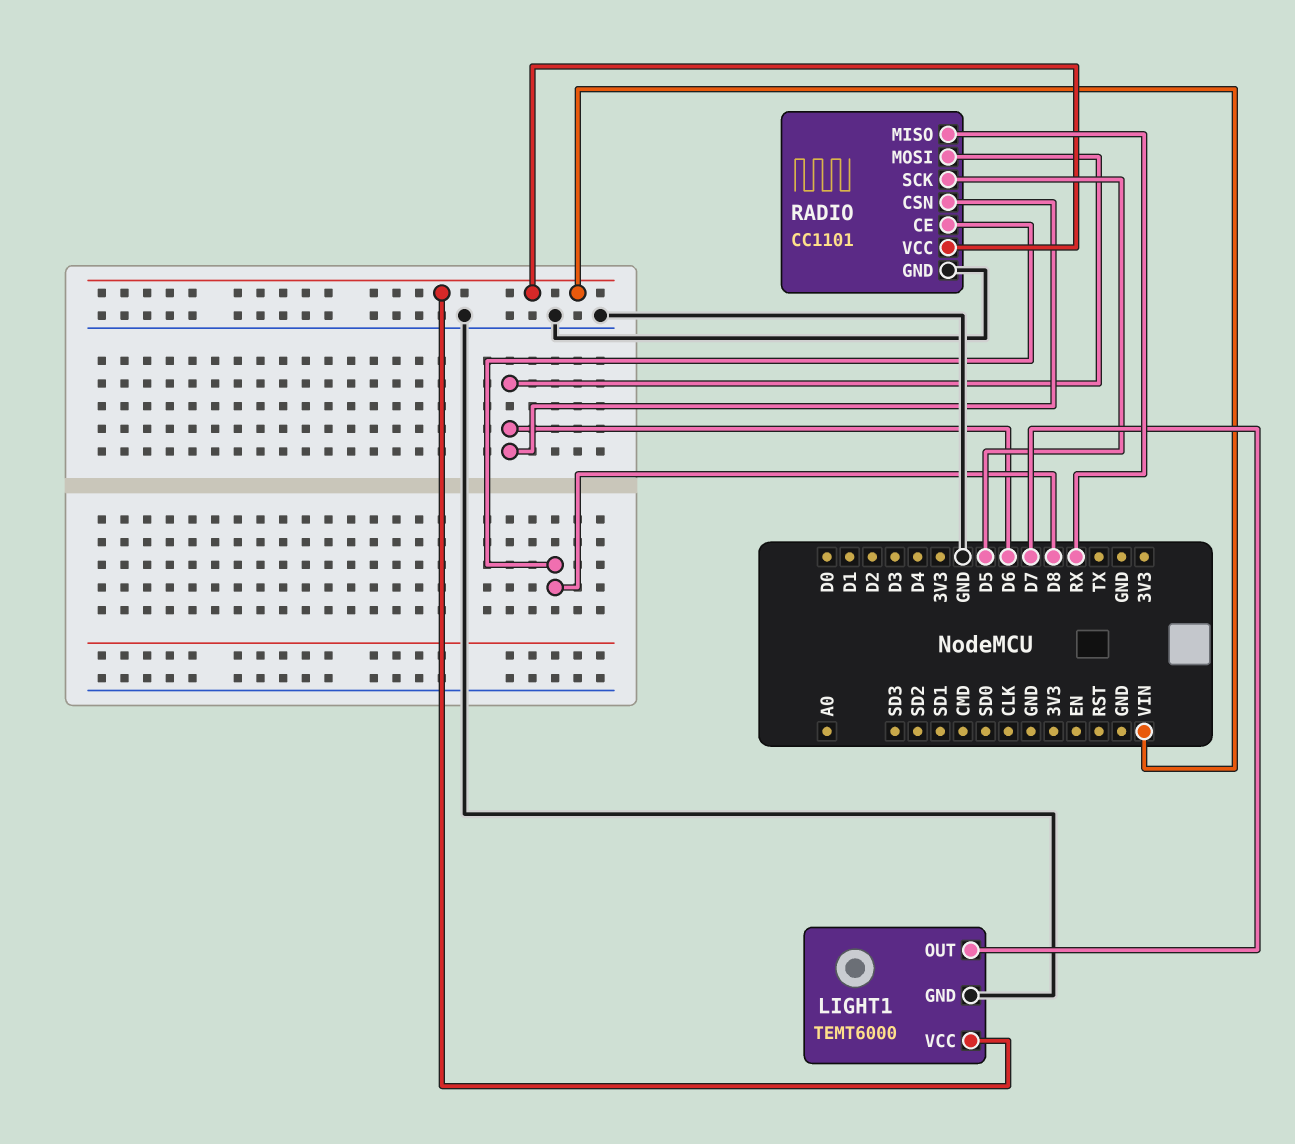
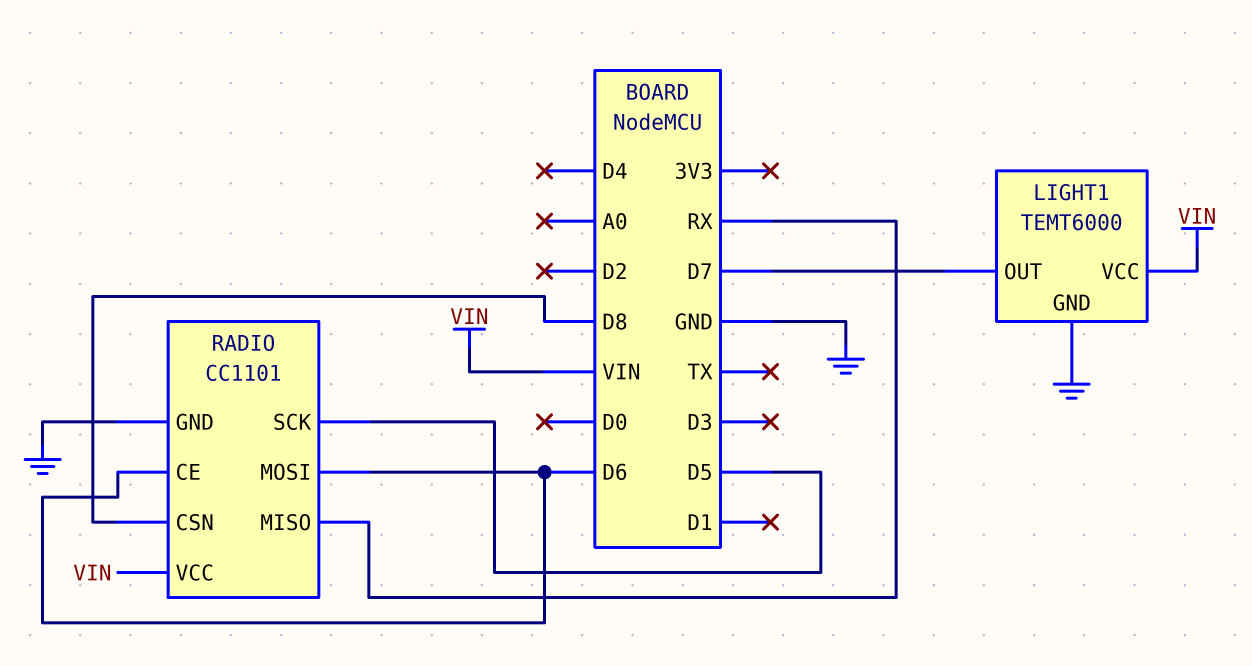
RADIO pin CE: D8 -> D6
RADIO pin CSN: D6 -> D8

